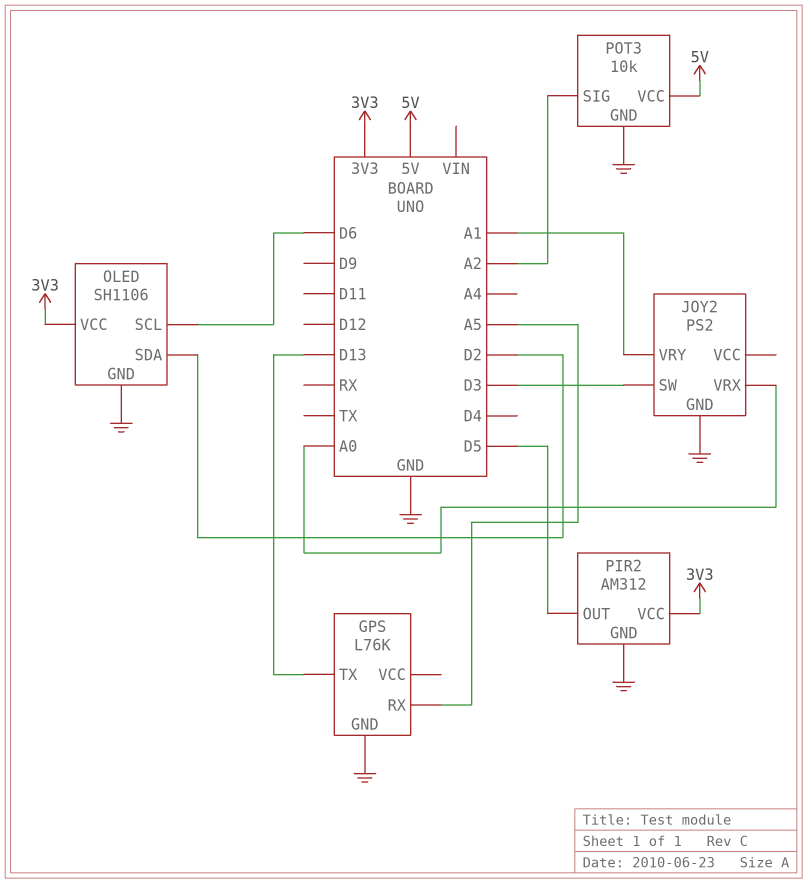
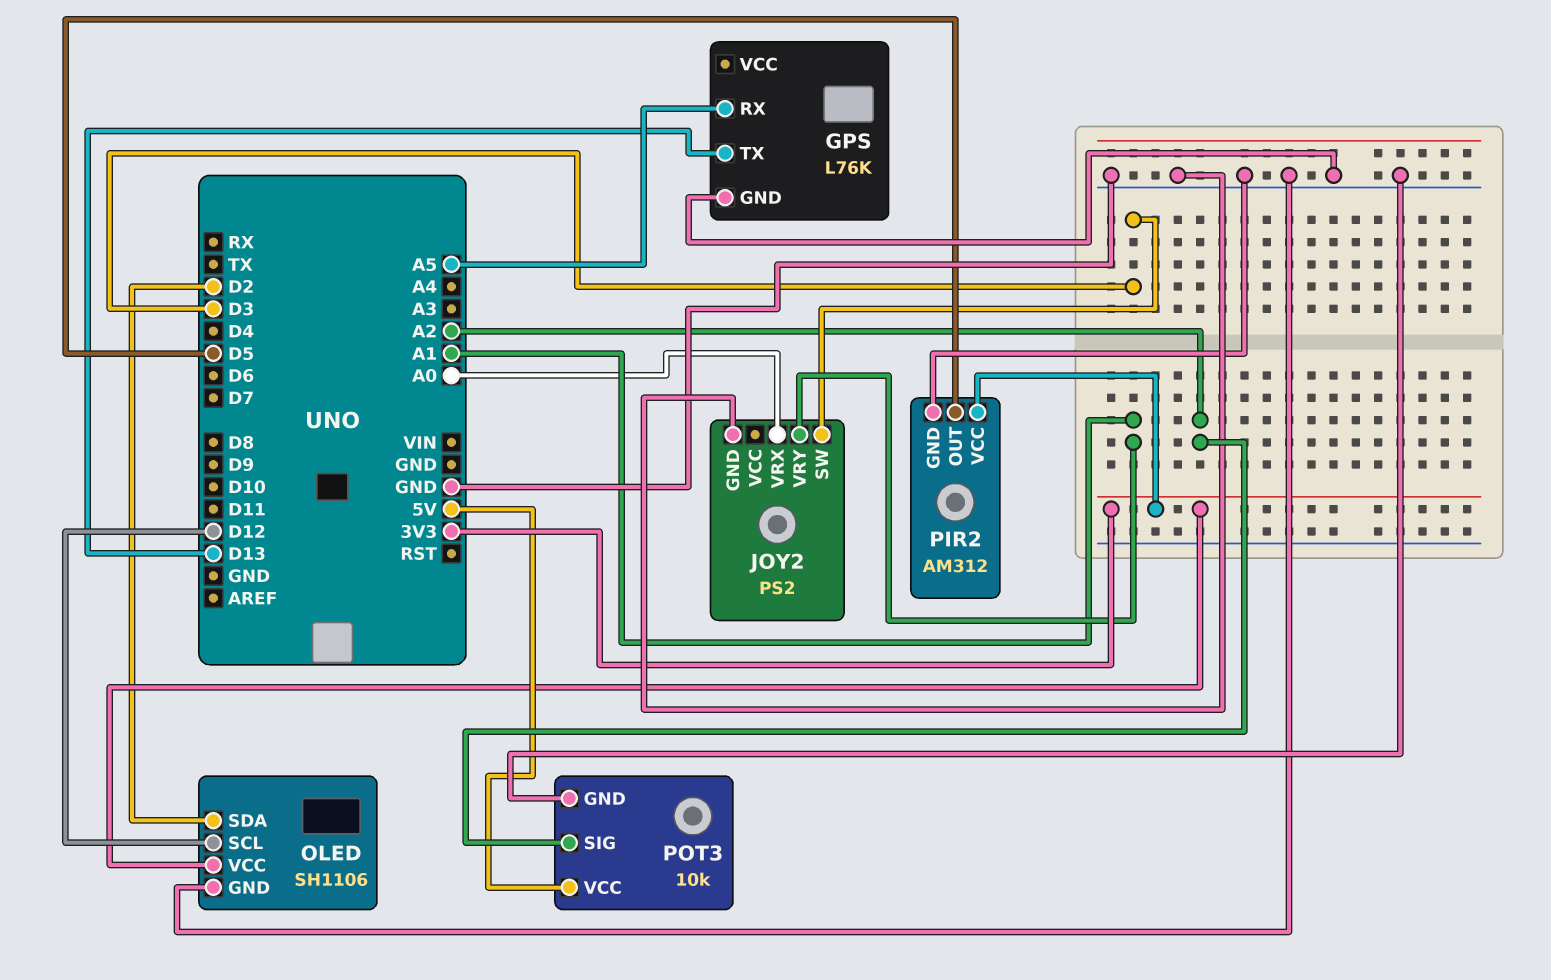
OLED pin SCL: D6 -> D12

